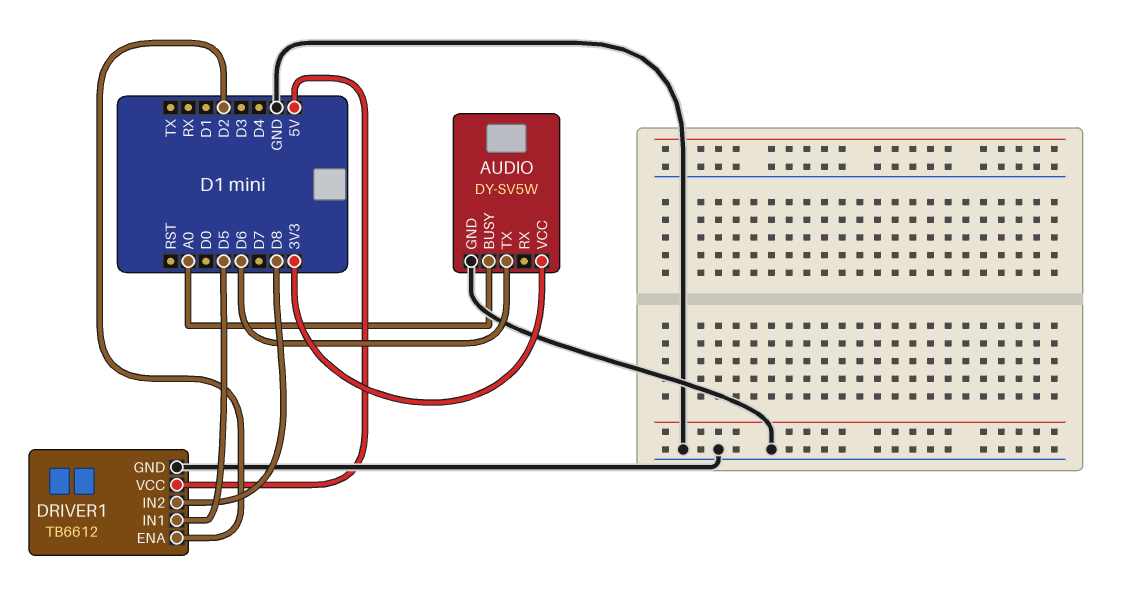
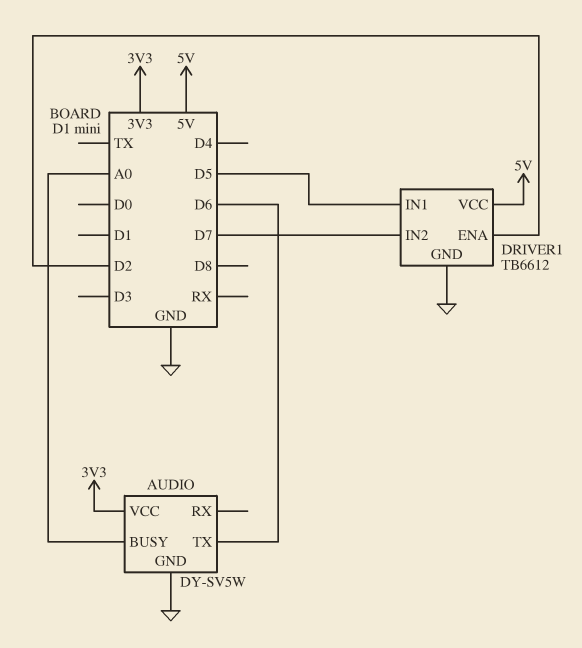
DRIVER1 pin IN2: D8 -> D7

